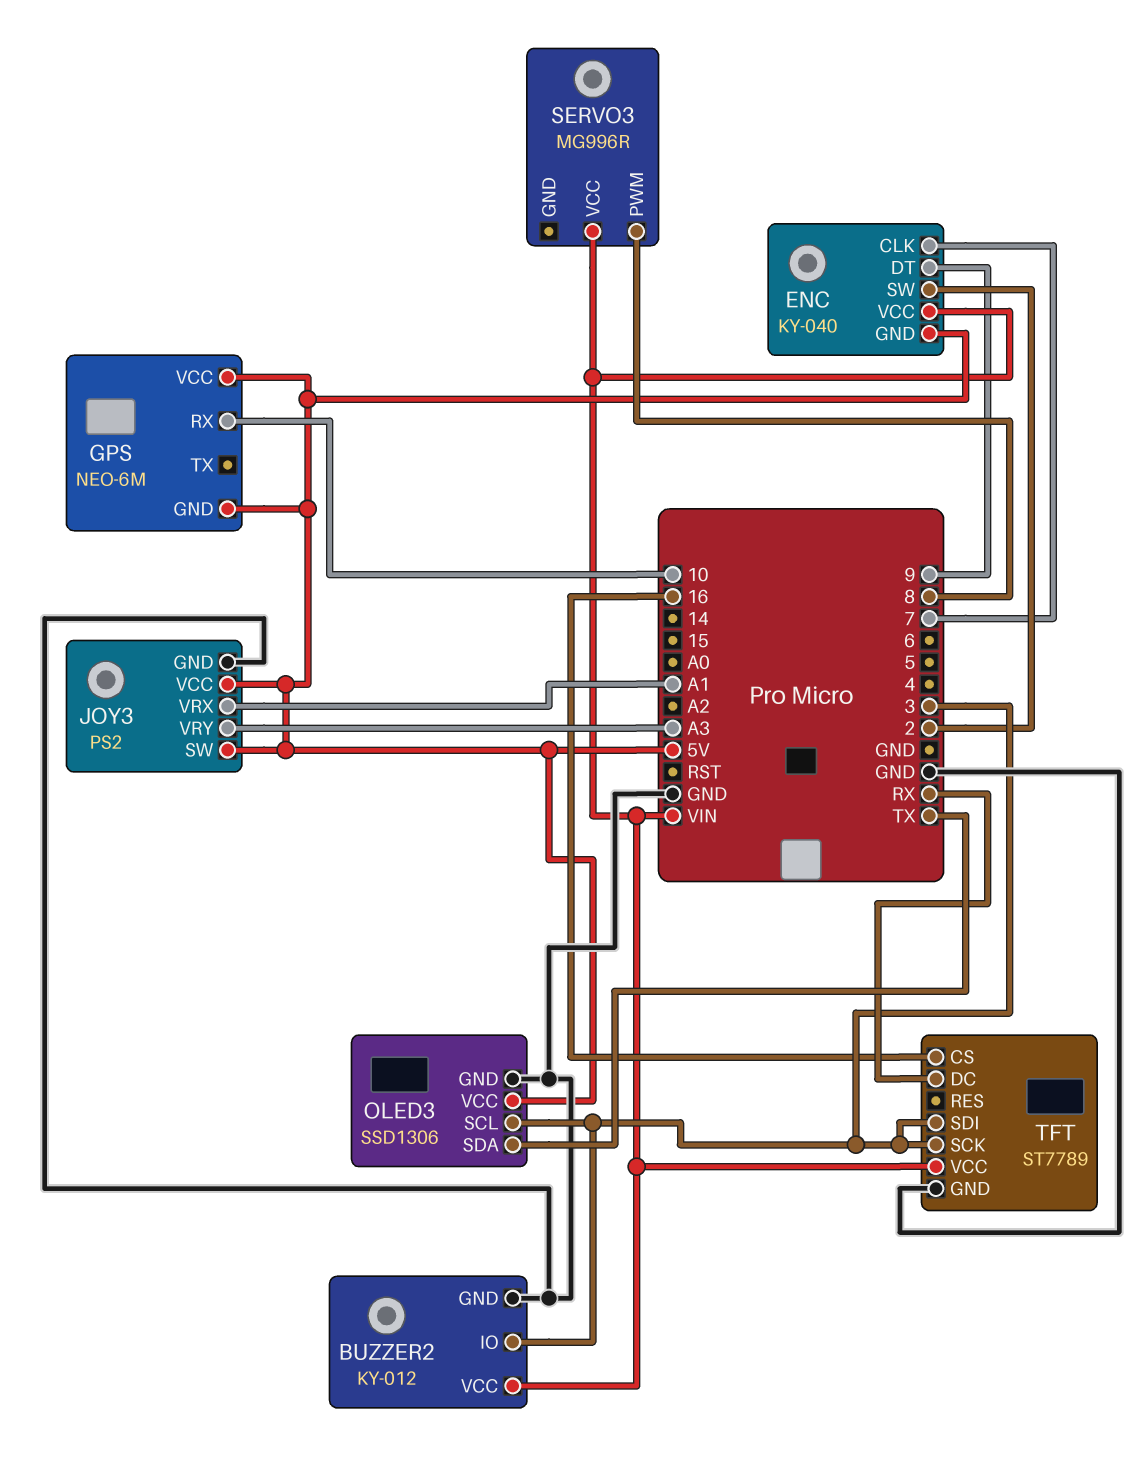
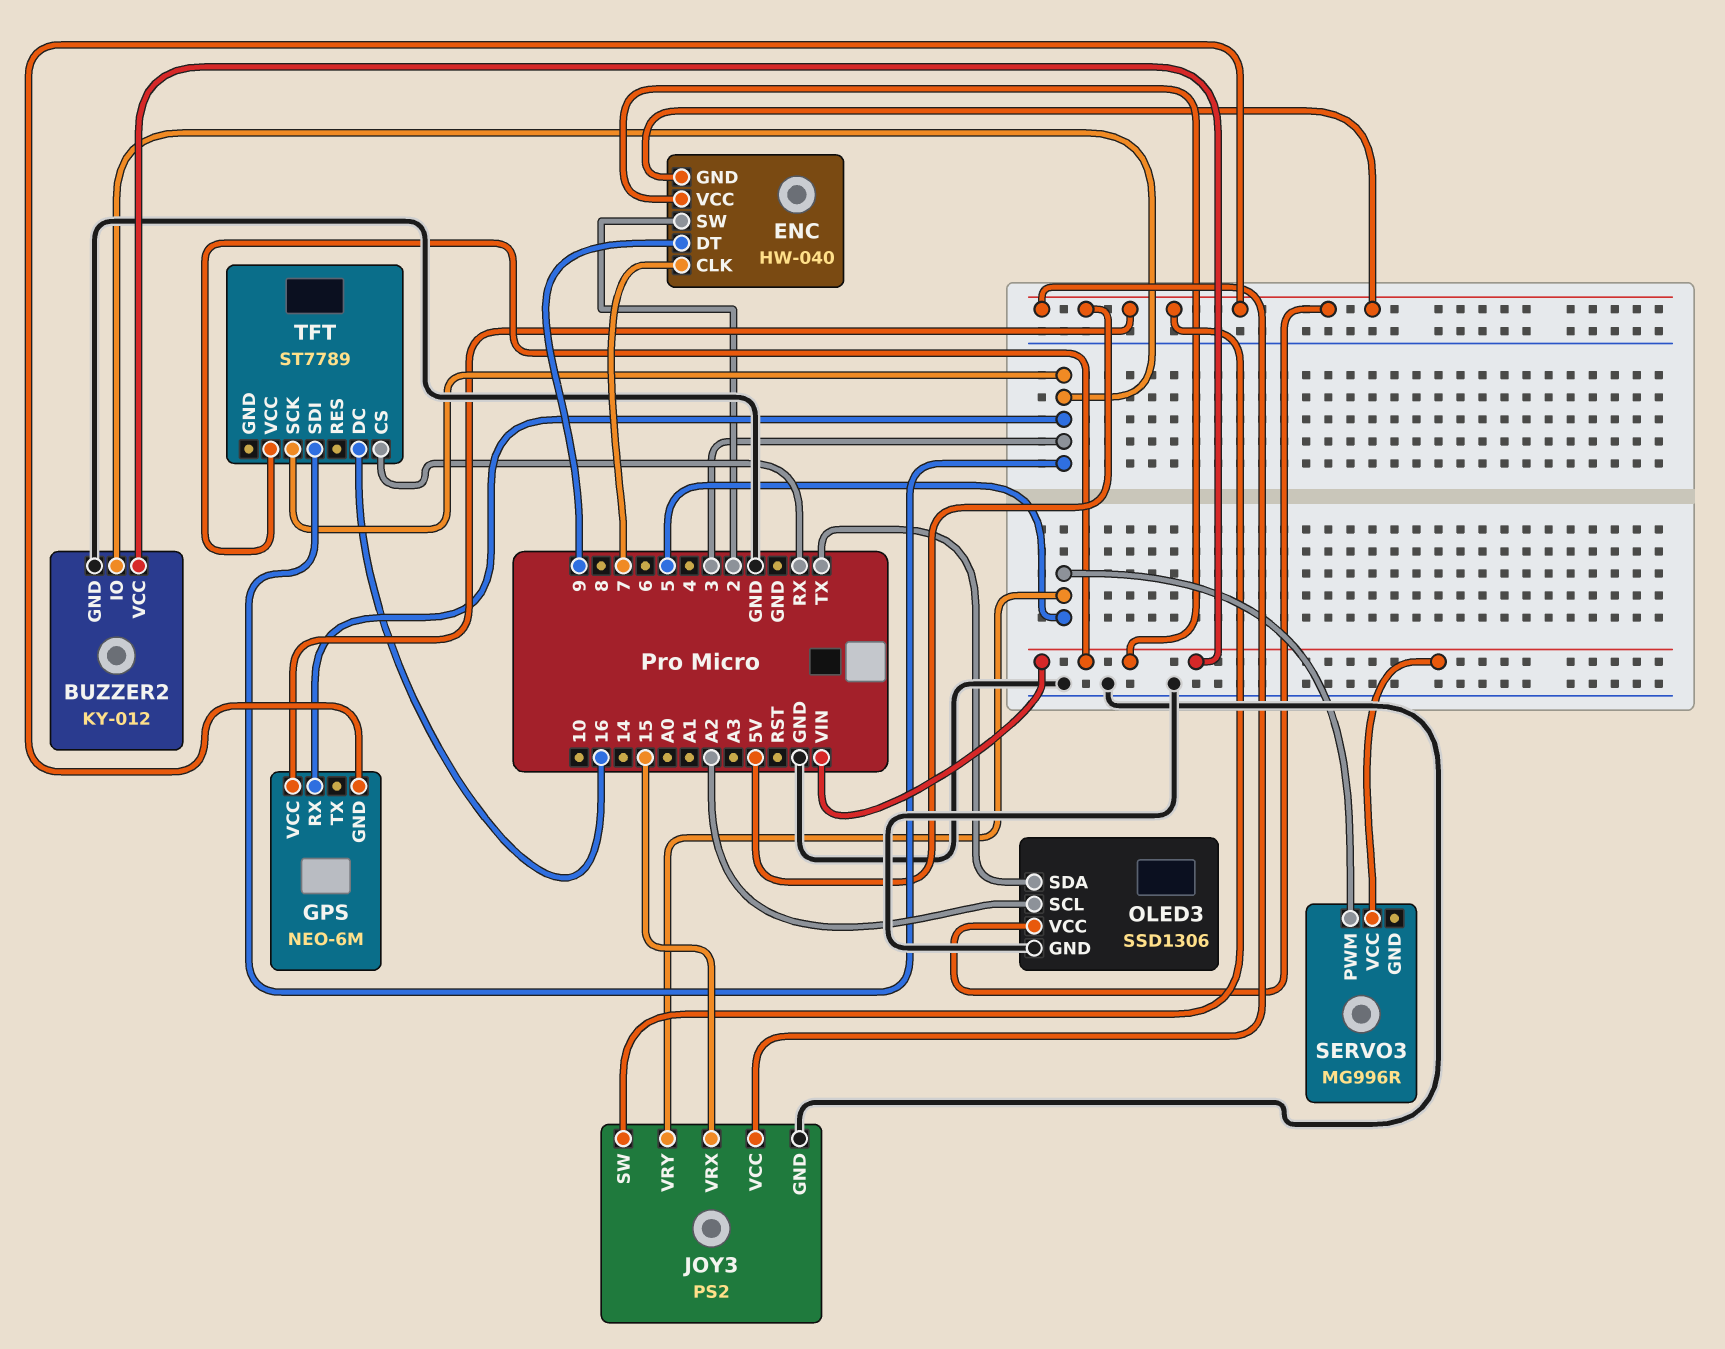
ENC: KY-040 -> HW-040
GPS pin RX: 10 -> 3
JOY3 pin VRX: A1 -> 15
JOY3 pin VRY: A3 -> 5
OLED3 pin SCL: 3 -> A2
SERVO3 pin PWM: 8 -> 5
TFT pin CS: 16 -> RX
TFT pin DC: RX -> 16
TFT pin GND: GND -> none

